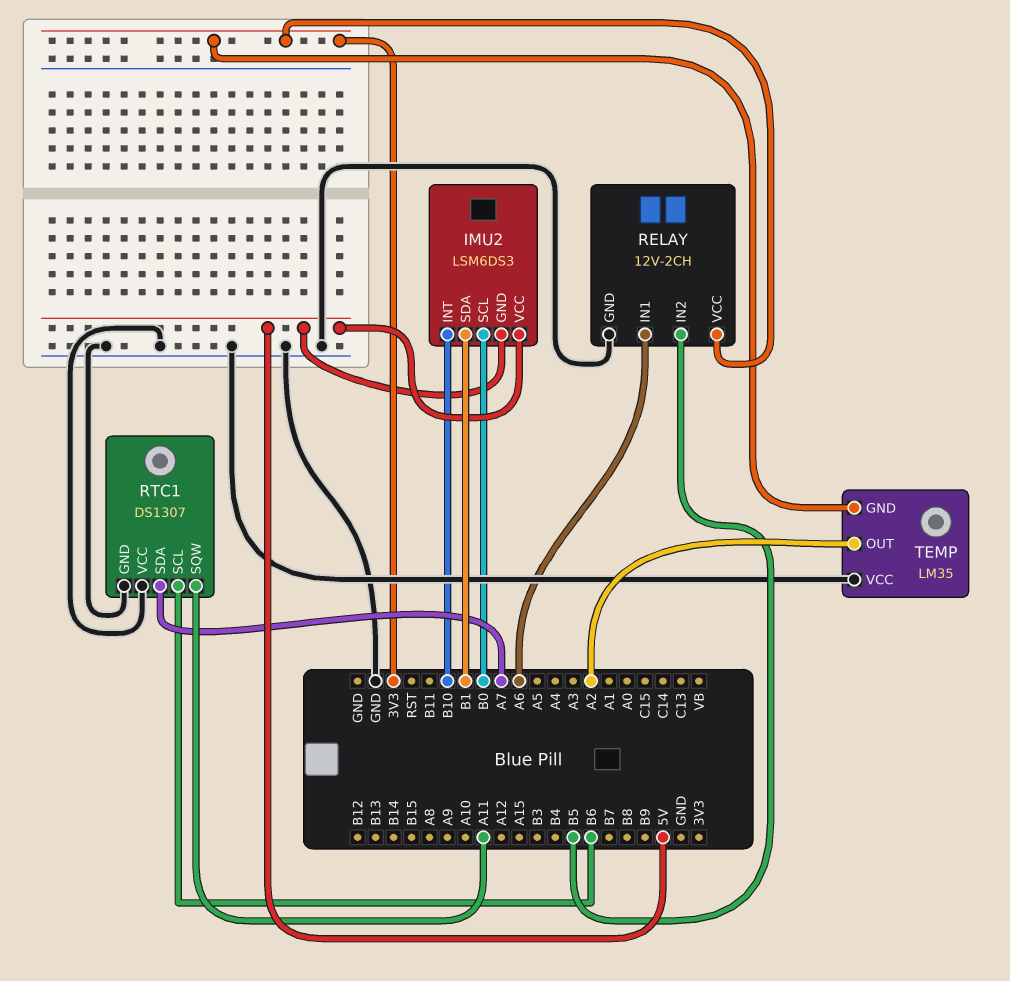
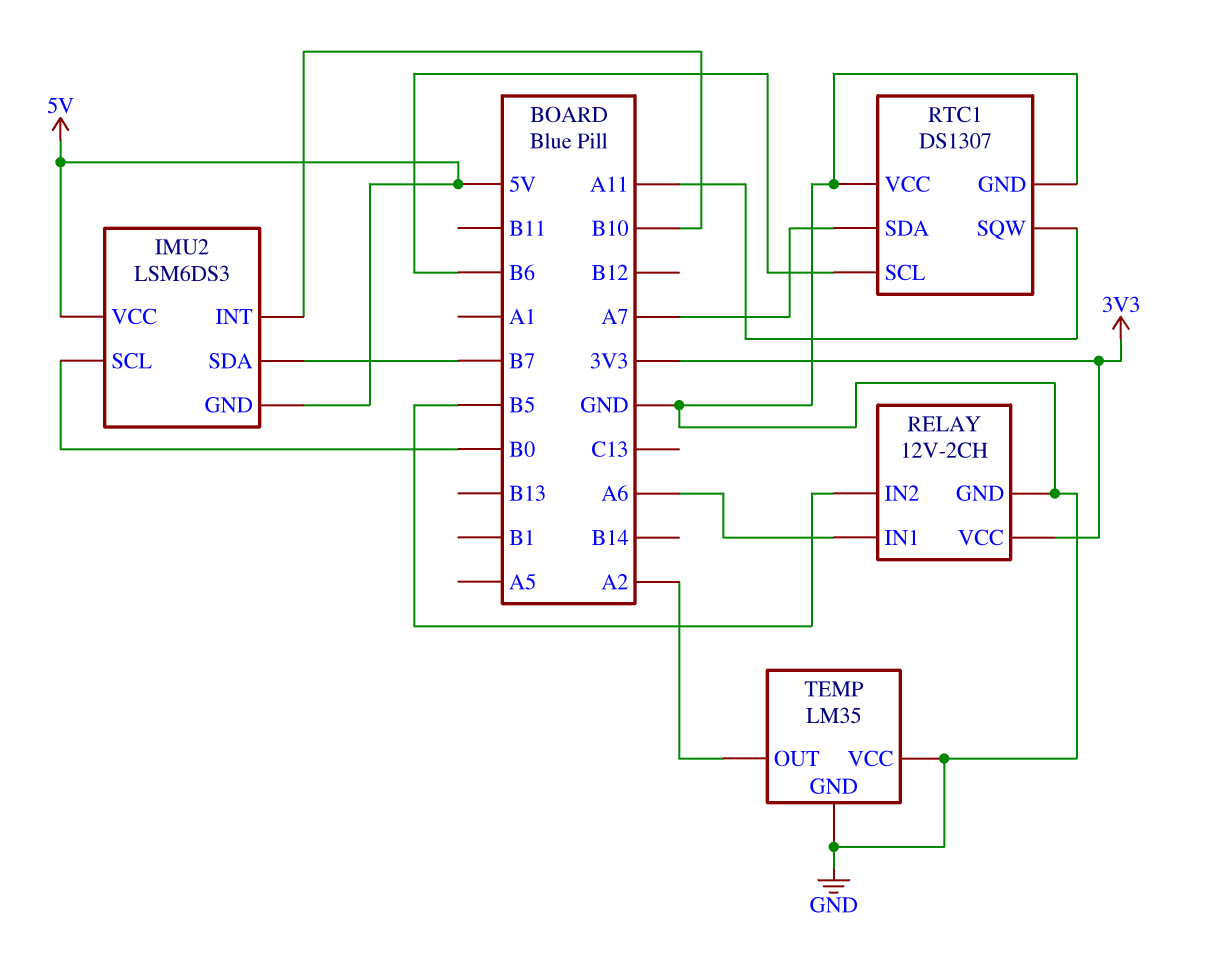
IMU2 pin SDA: B1 -> B7
TEMP pin GND: 3V3 -> GND

